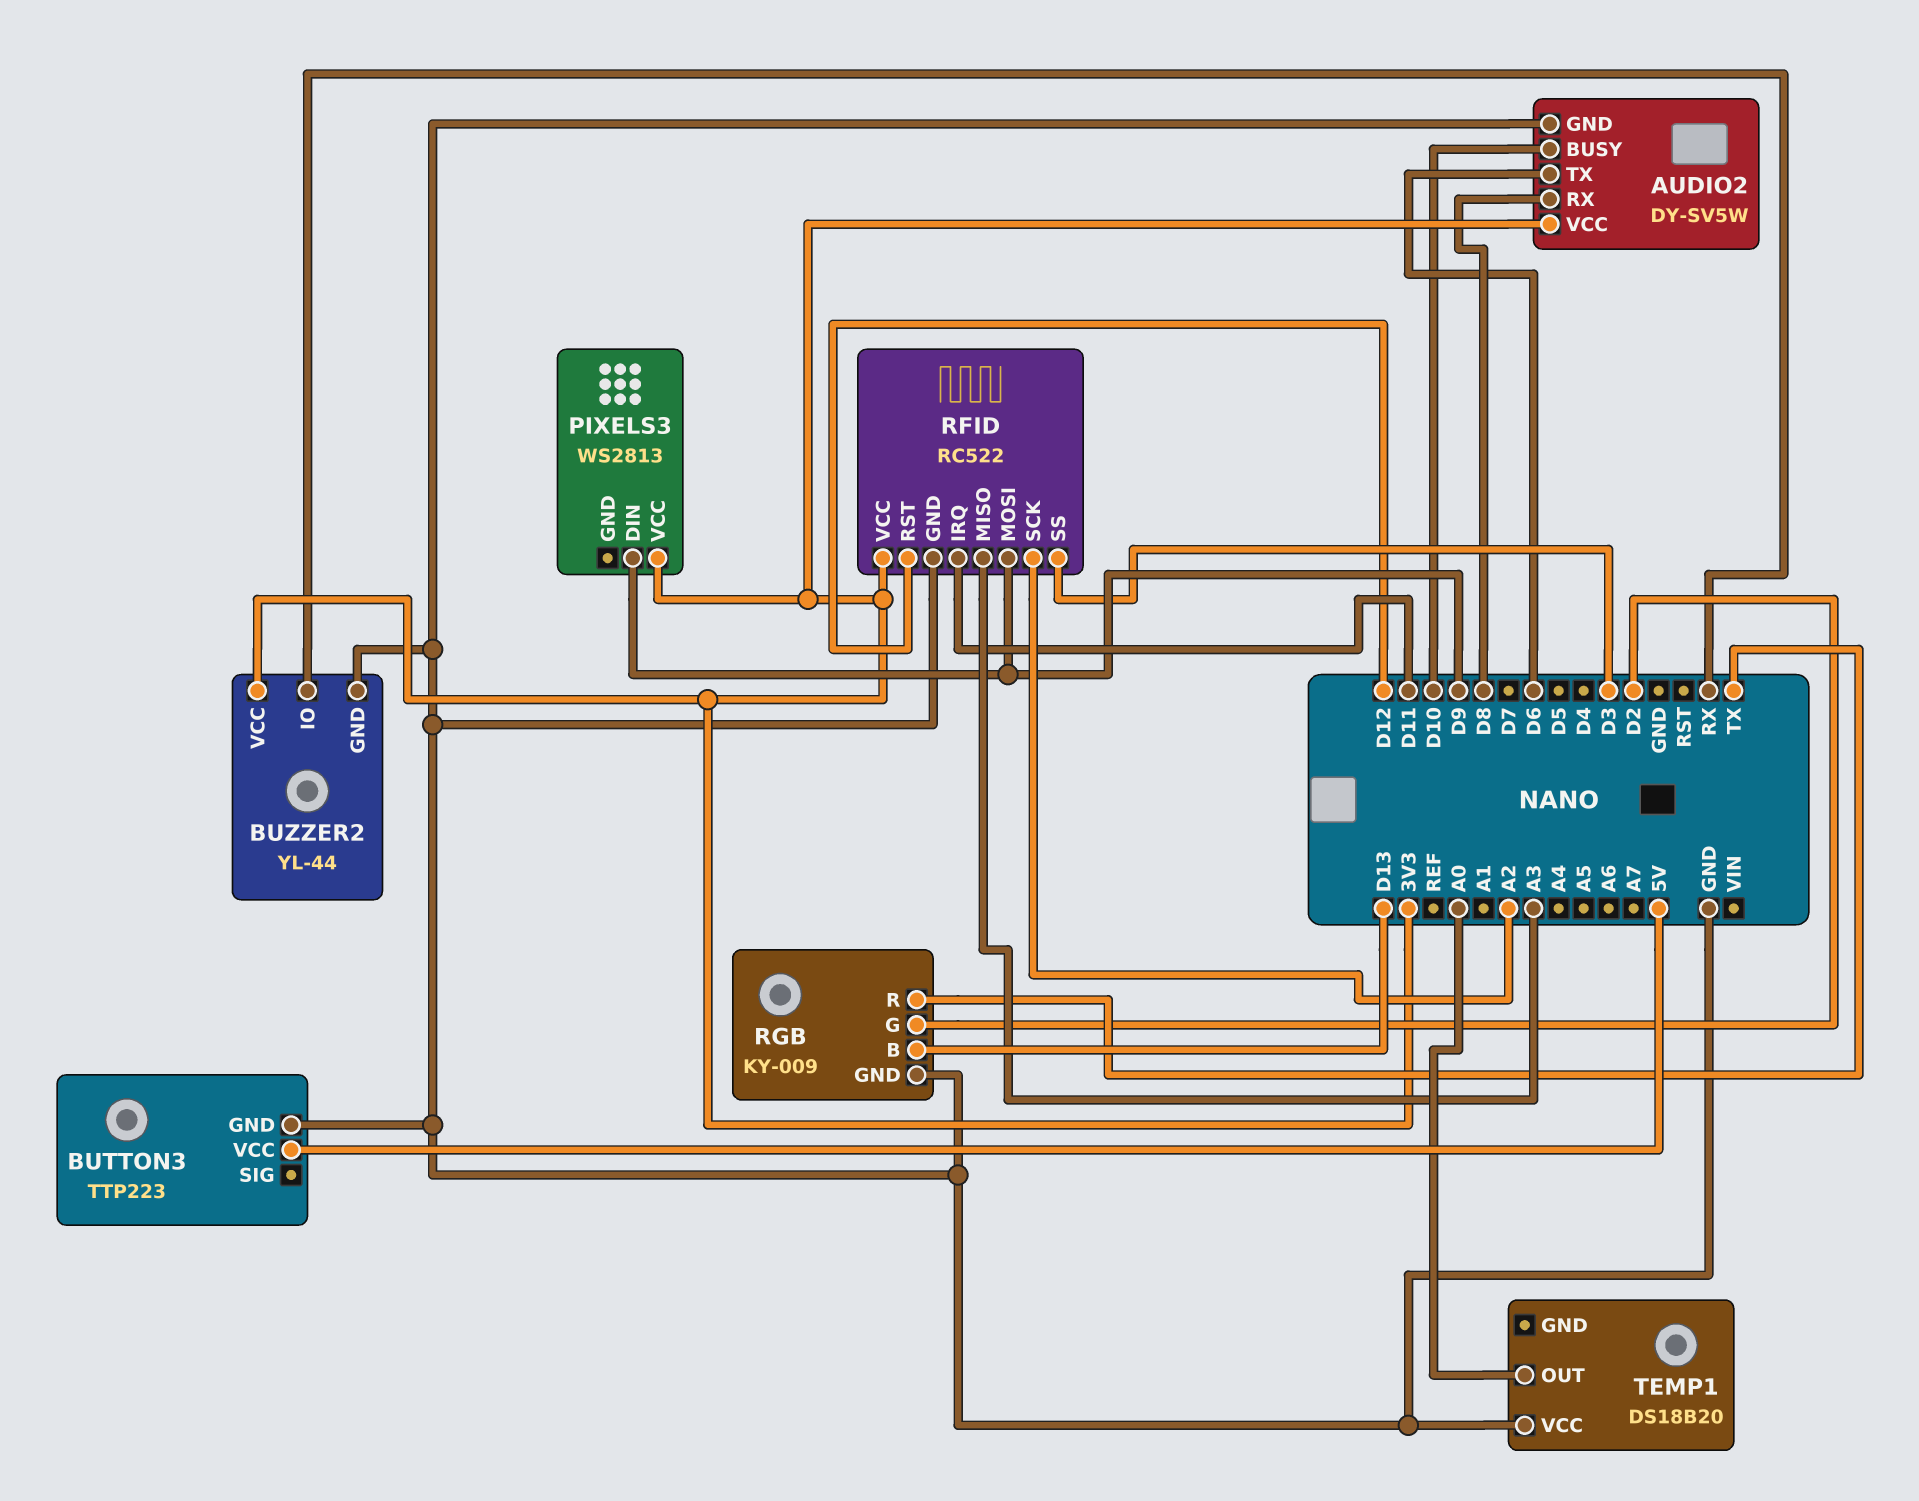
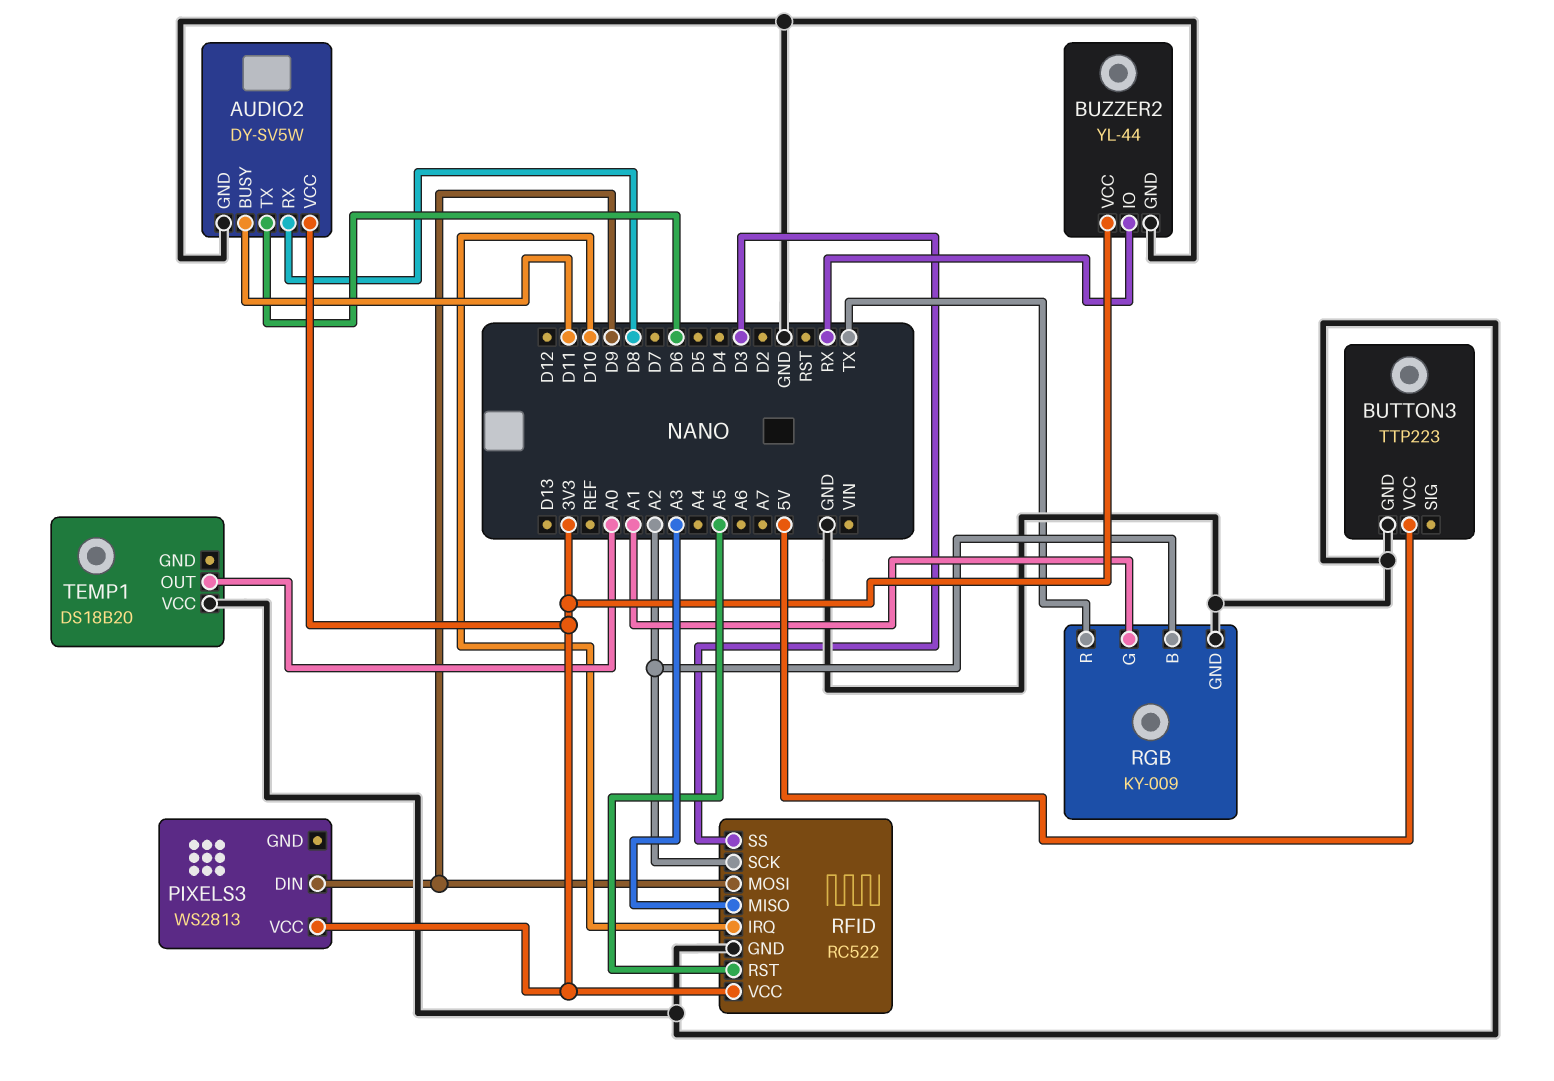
AUDIO2 pin BUSY: D10 -> D11
RFID pin IRQ: D11 -> D10
RFID pin RST: D12 -> A5
RGB pin B: D13 -> A2
RGB pin G: D2 -> A1

